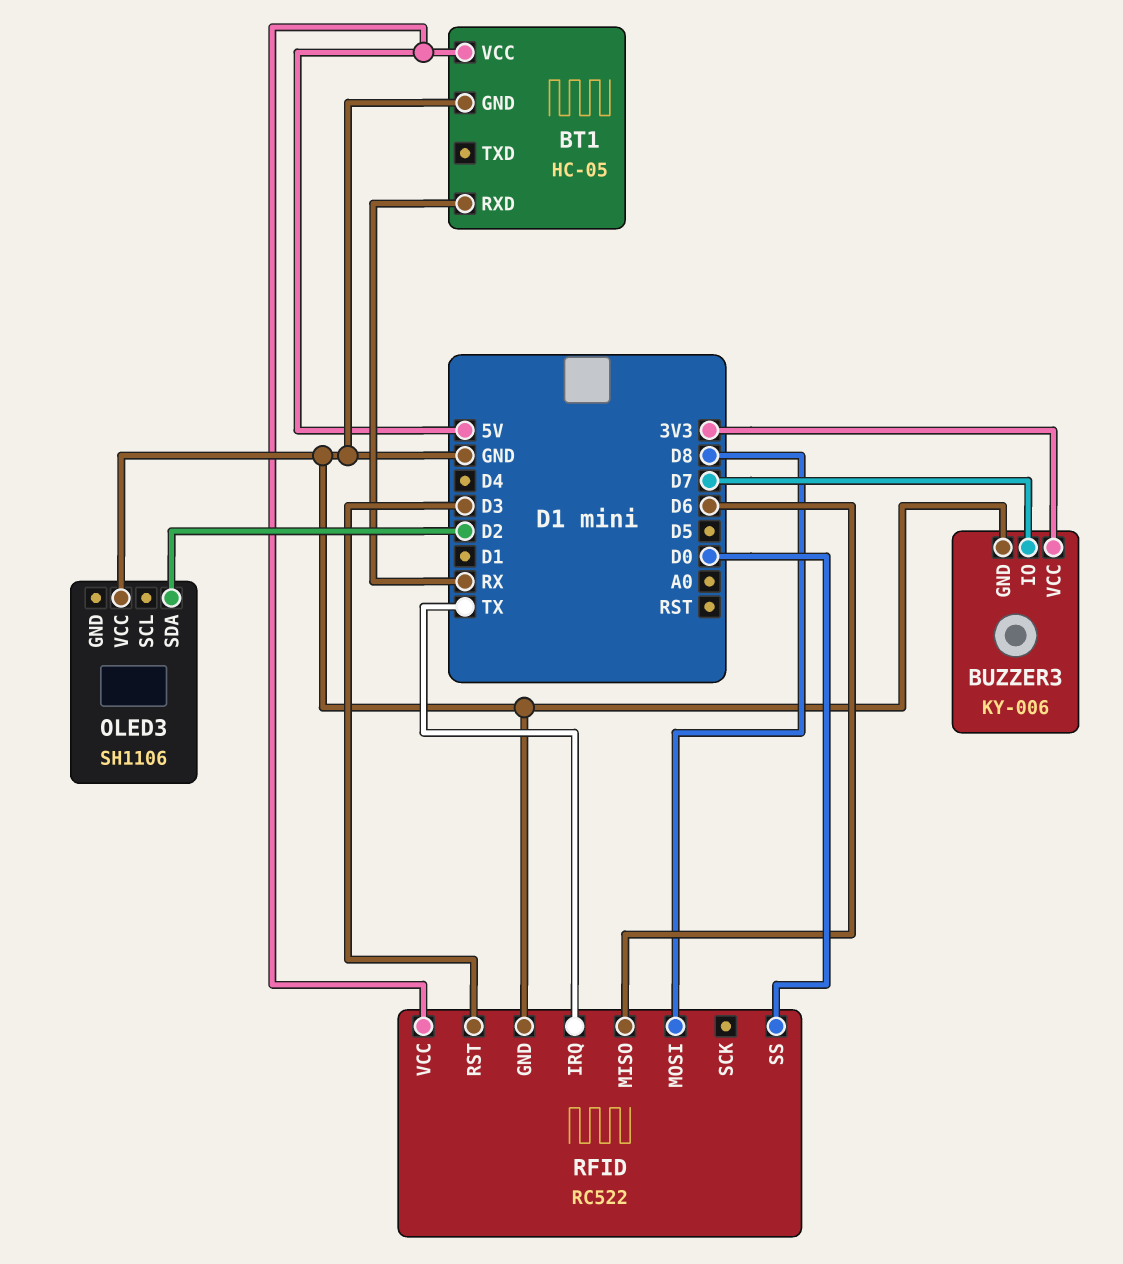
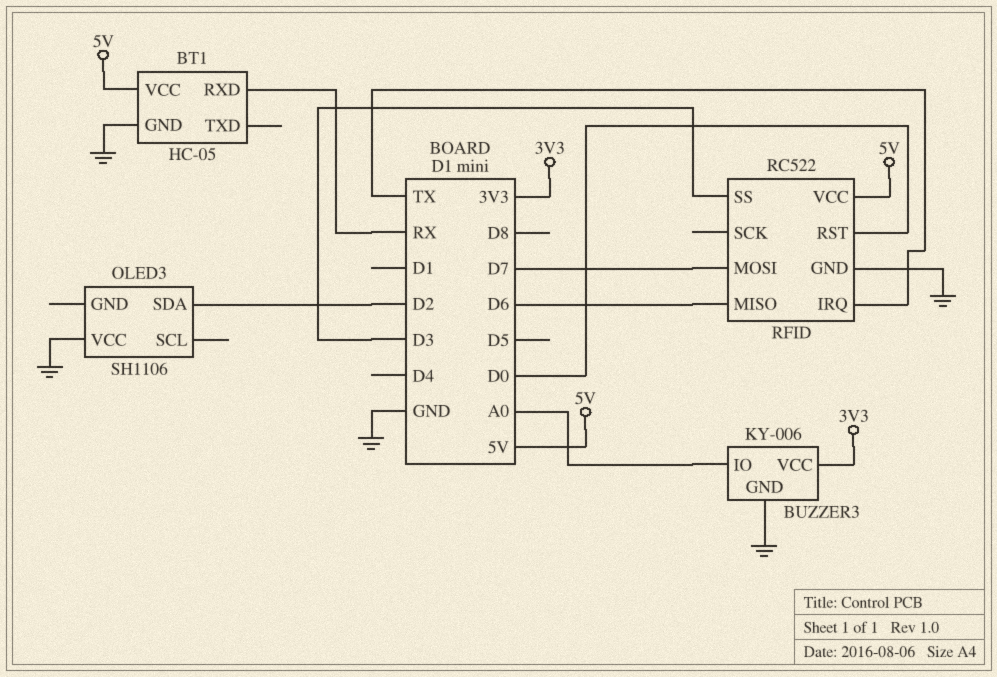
BUZZER3 pin IO: D7 -> A0
RFID pin MOSI: D8 -> D7
RFID pin RST: D3 -> D0
RFID pin SS: D0 -> D3

